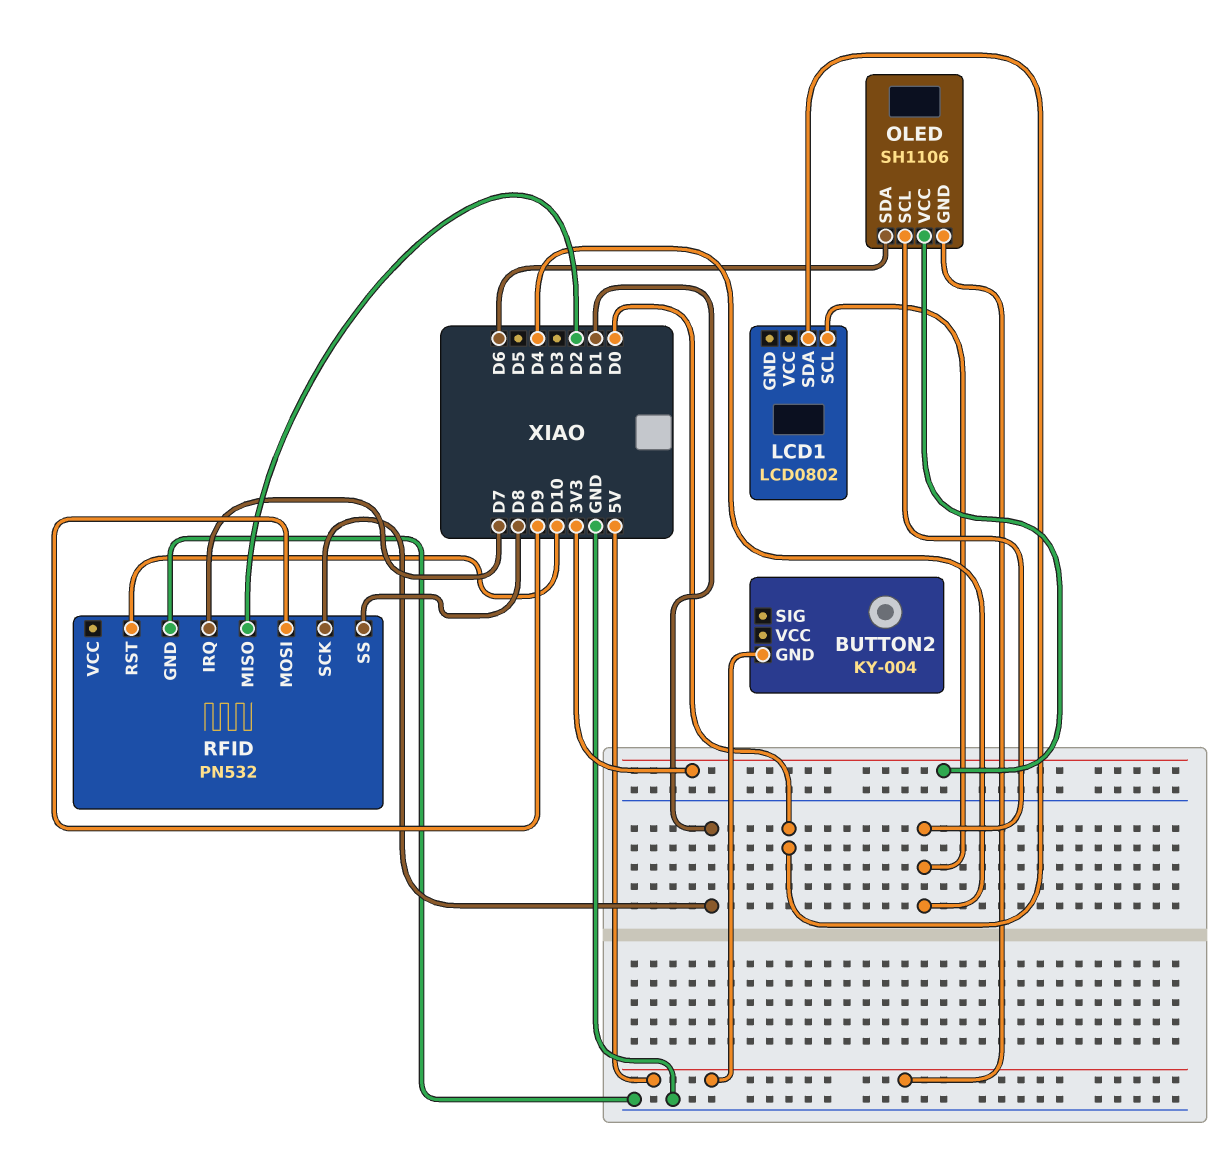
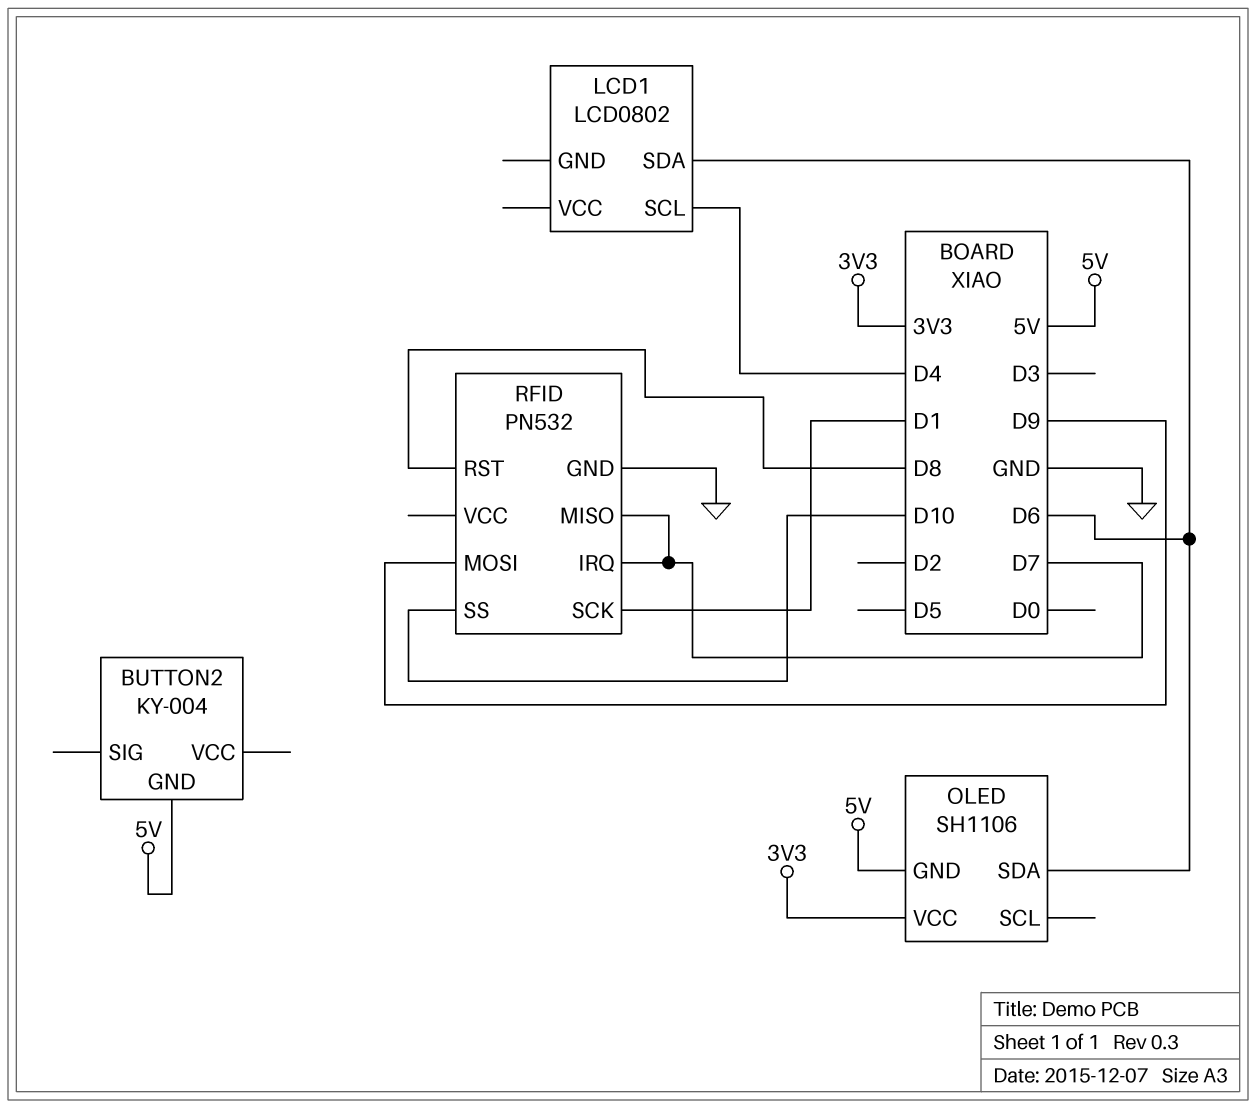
LCD1 pin SDA: D0 -> D6
OLED pin SCL: D4 -> none
RFID pin MISO: D2 -> D7
RFID pin RST: D10 -> D8
RFID pin SS: D8 -> D10

